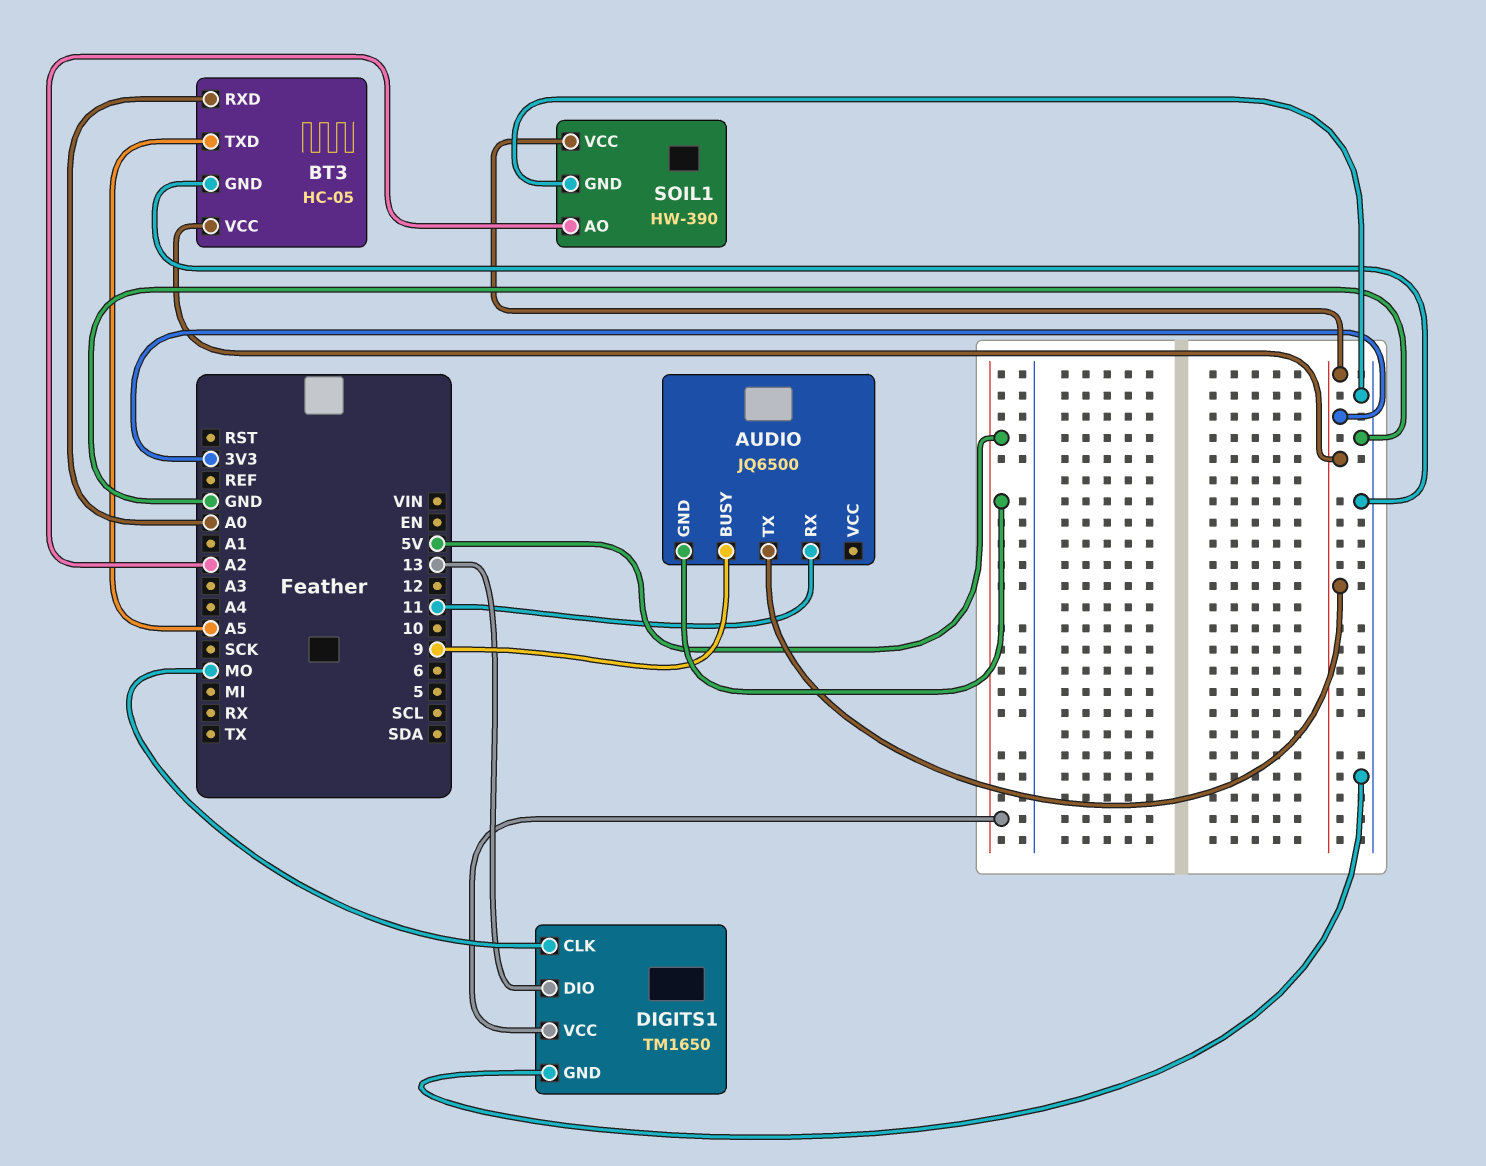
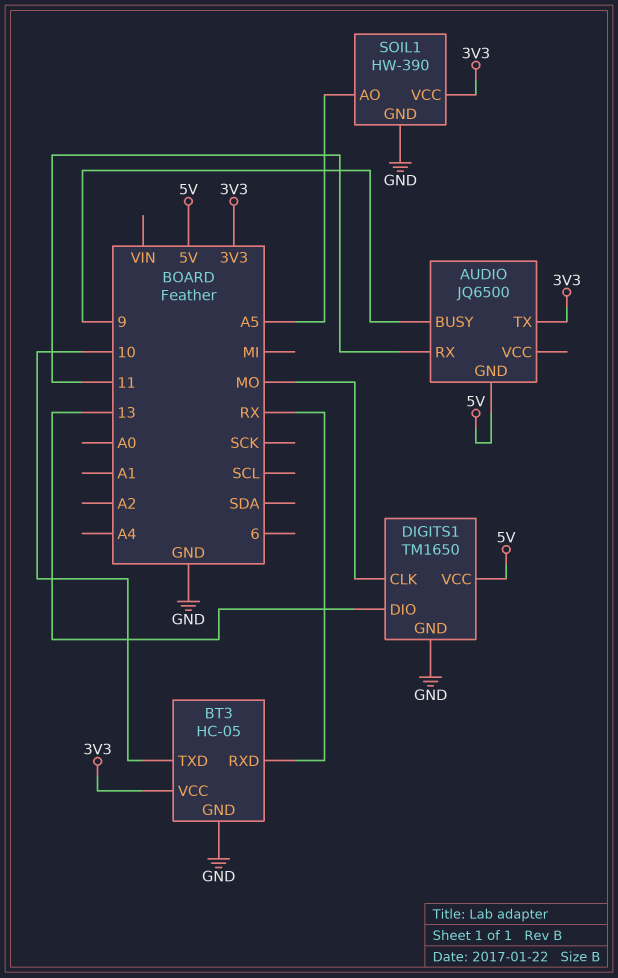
BT3 pin RXD: A0 -> RX
BT3 pin TXD: A5 -> 10
SOIL1 pin AO: A2 -> A5

